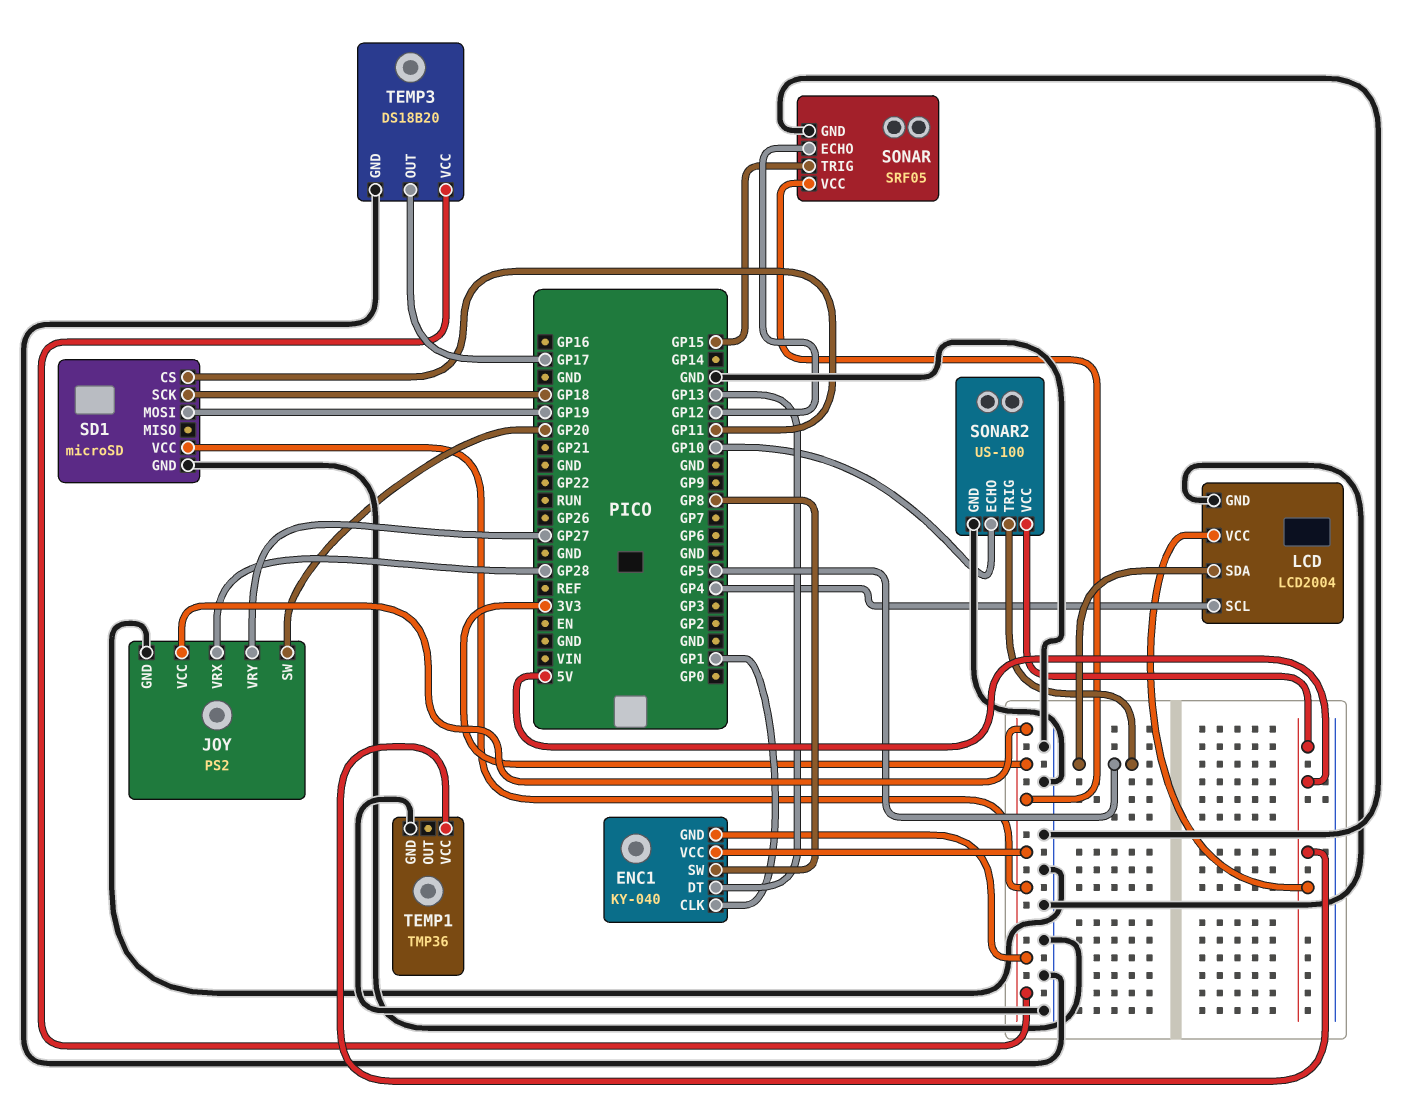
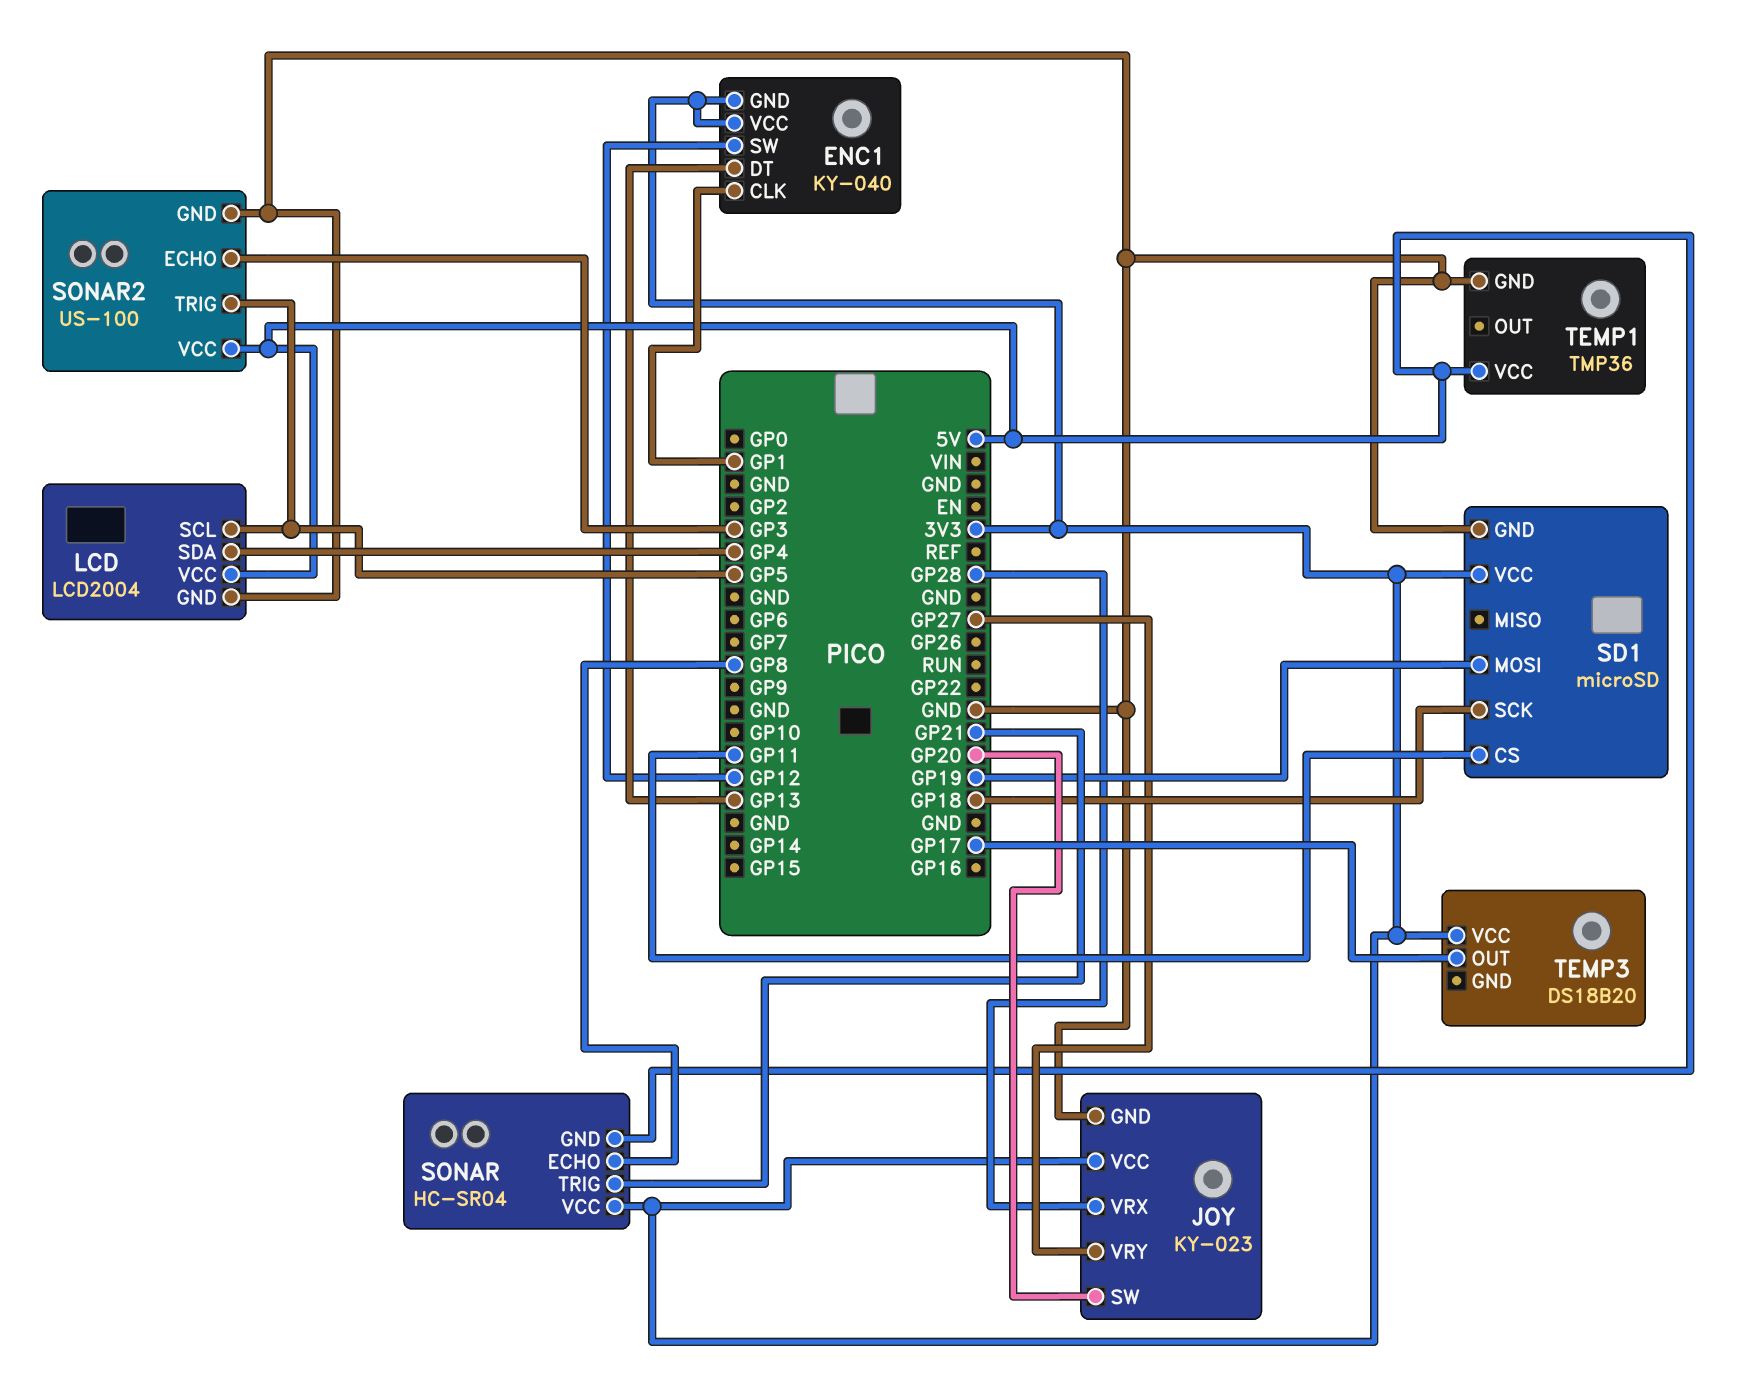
ENC1 pin SW: GP8 -> GP12
JOY: PS2 -> KY-023
LCD pin SCL: GP4 -> GP5
LCD pin SDA: GP5 -> GP4
SONAR: SRF05 -> HC-SR04
SONAR pin ECHO: GP12 -> GP8
SONAR pin GND: GND -> 5V
SONAR pin TRIG: GP15 -> GP21
SONAR2 pin ECHO: GP10 -> GP3
TEMP3 pin GND: GND -> none

